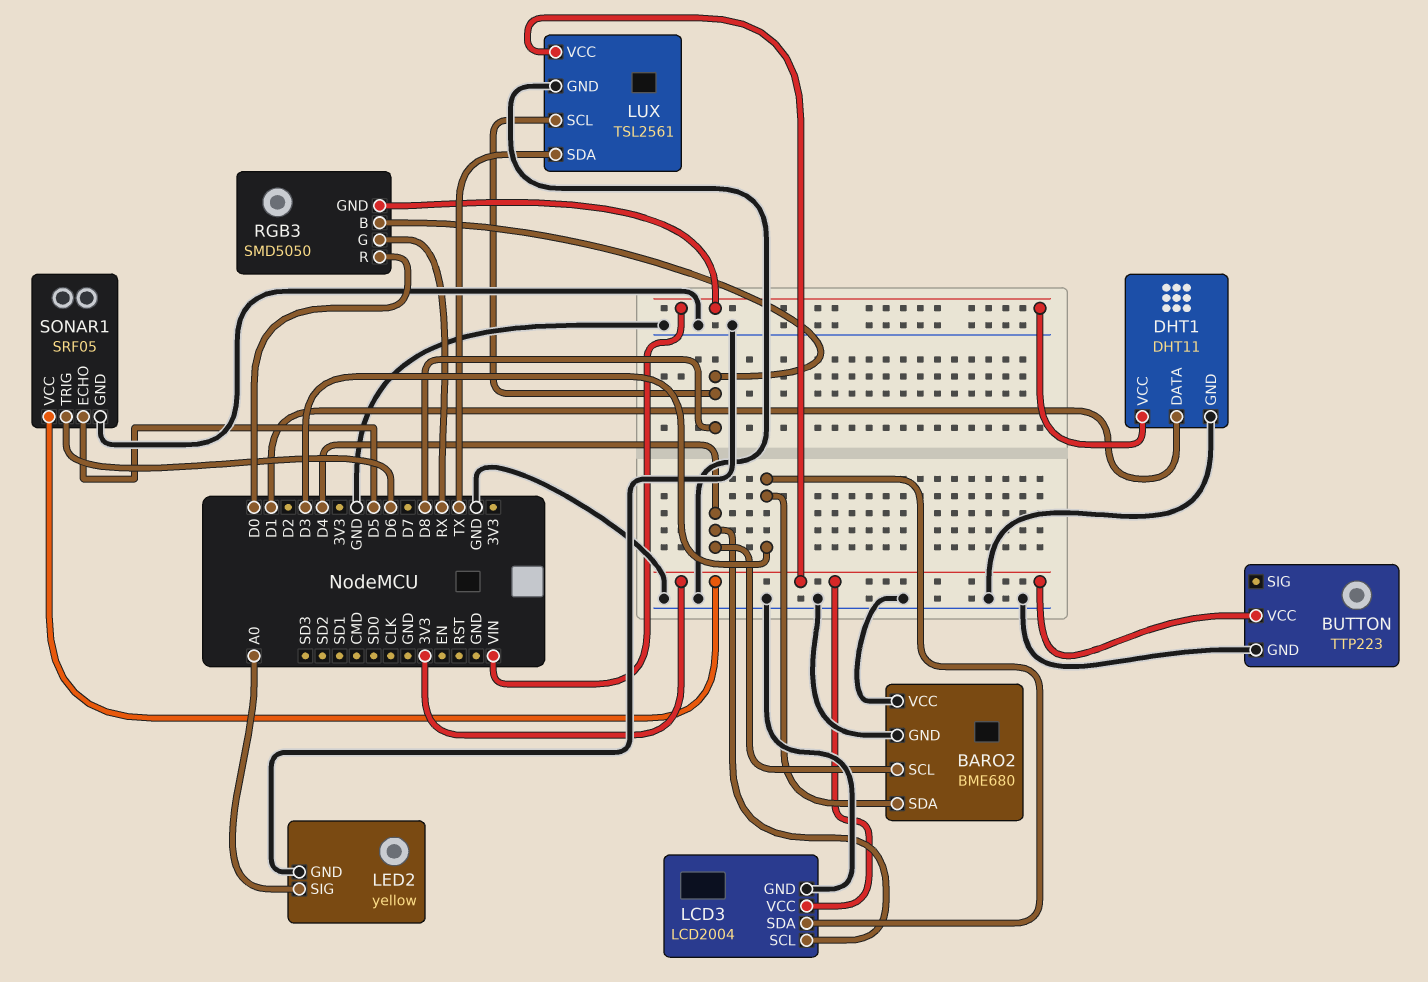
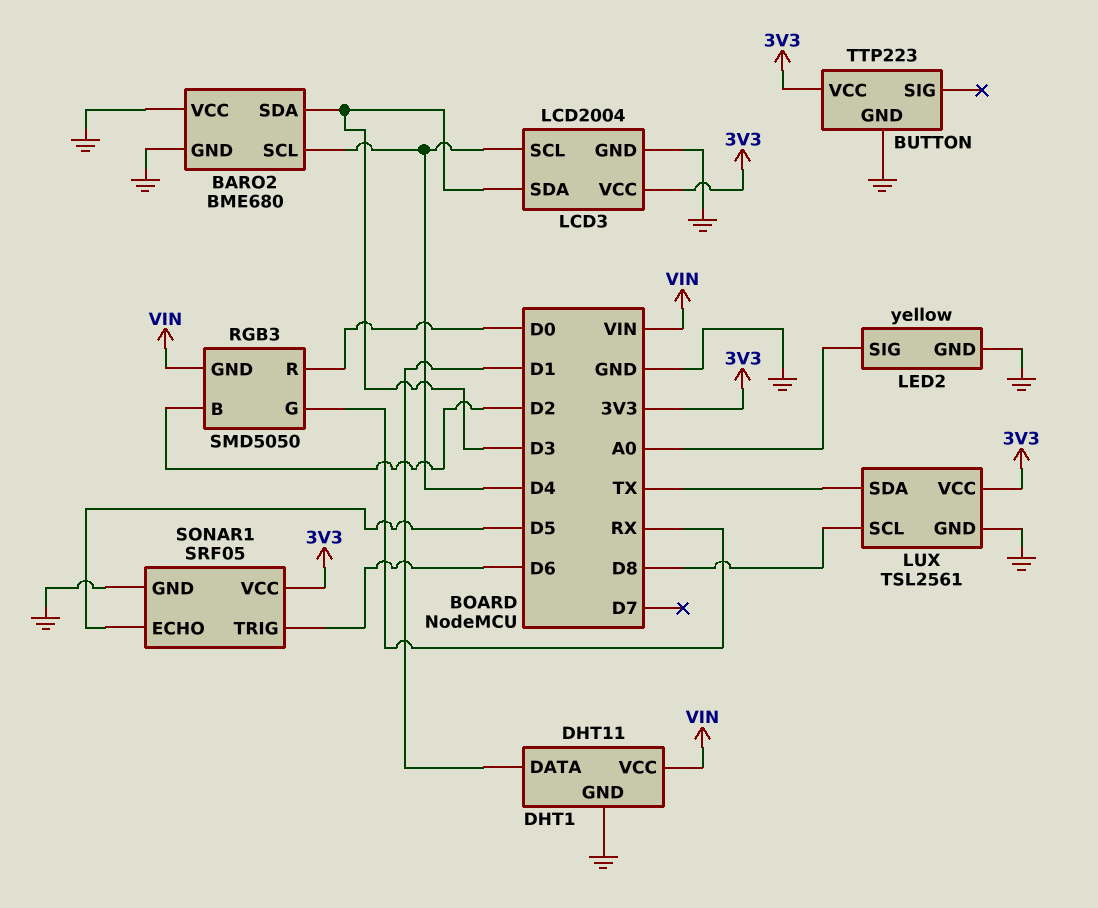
RGB3 pin B: D8 -> D2

